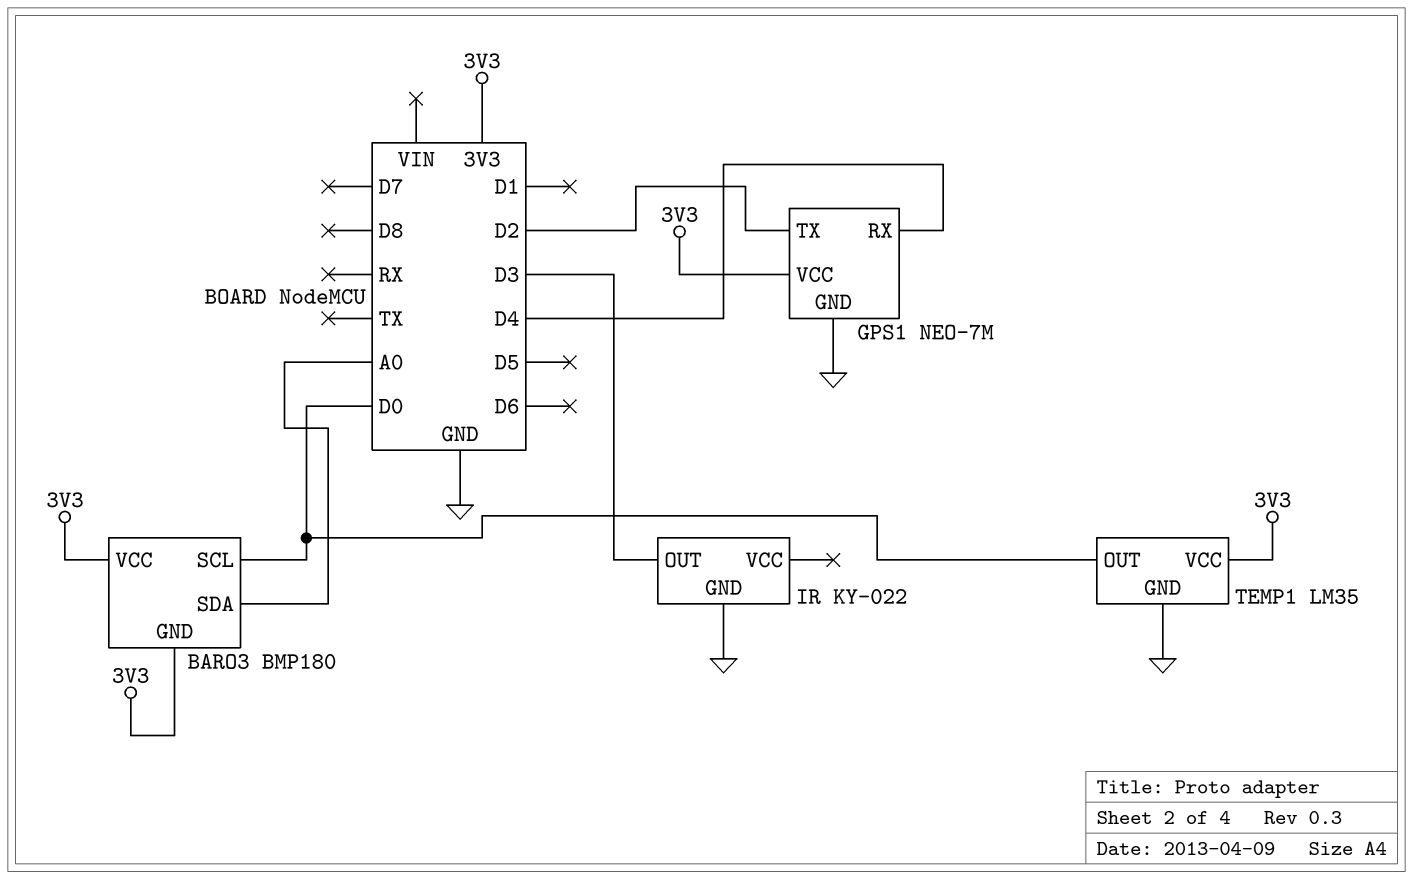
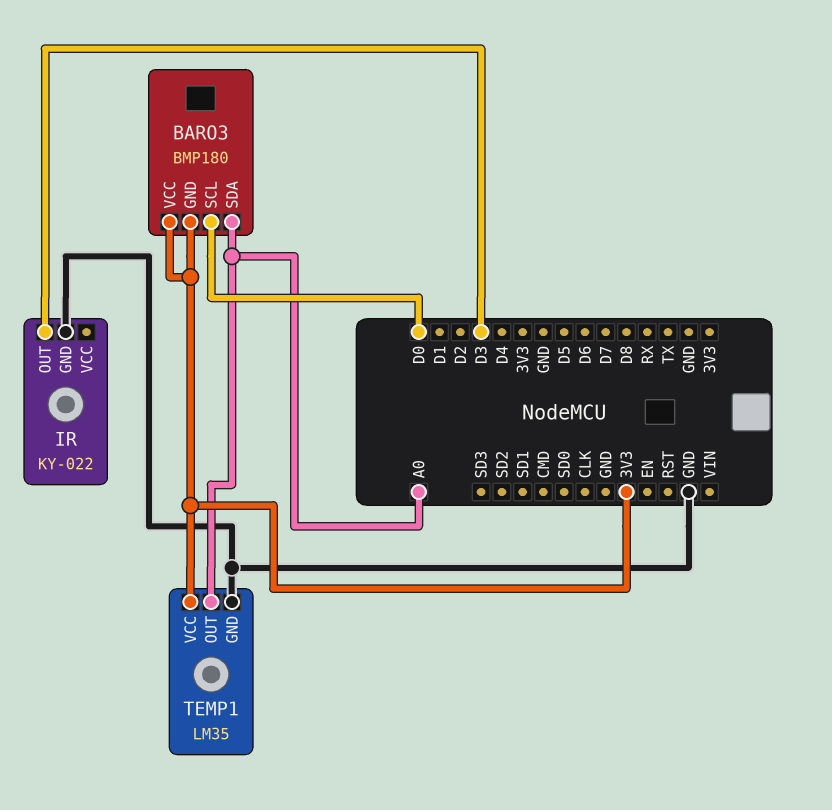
GPS1: NEO-7M -> none
GPS1 pin GND: GND -> none
GPS1 pin RX: D4 -> none
GPS1 pin TX: D2 -> none
GPS1 pin VCC: 3V3 -> none
TEMP1 pin OUT: D0 -> A0

